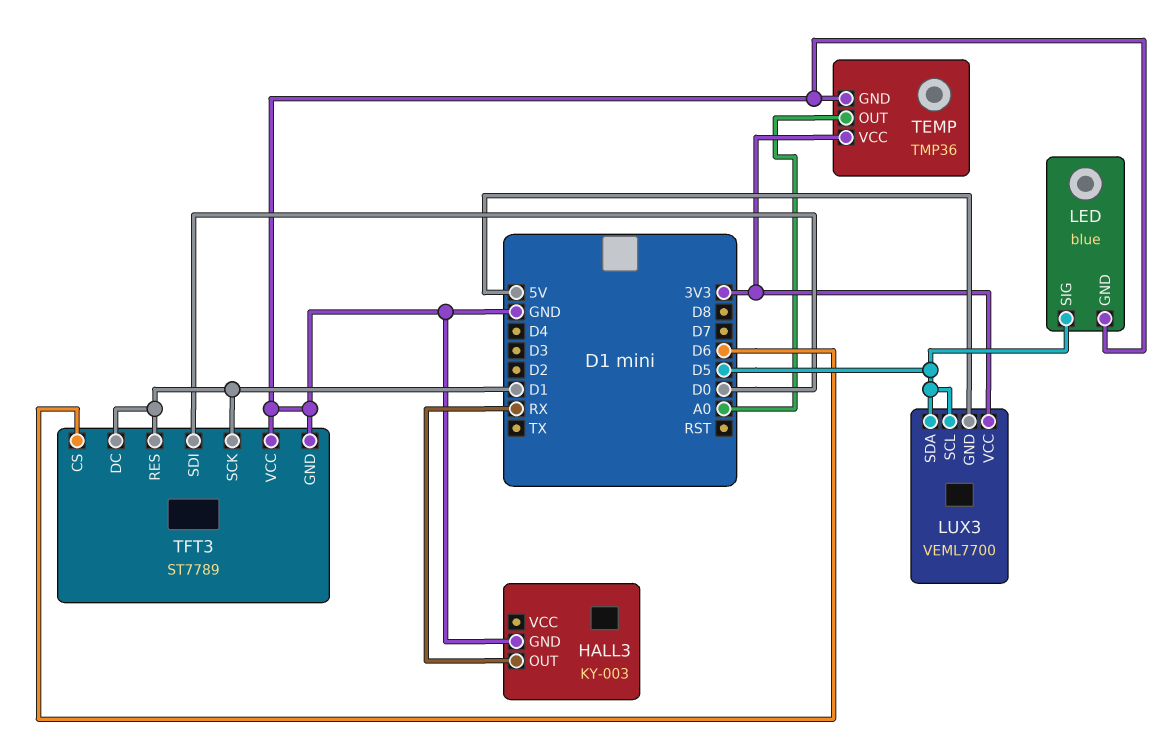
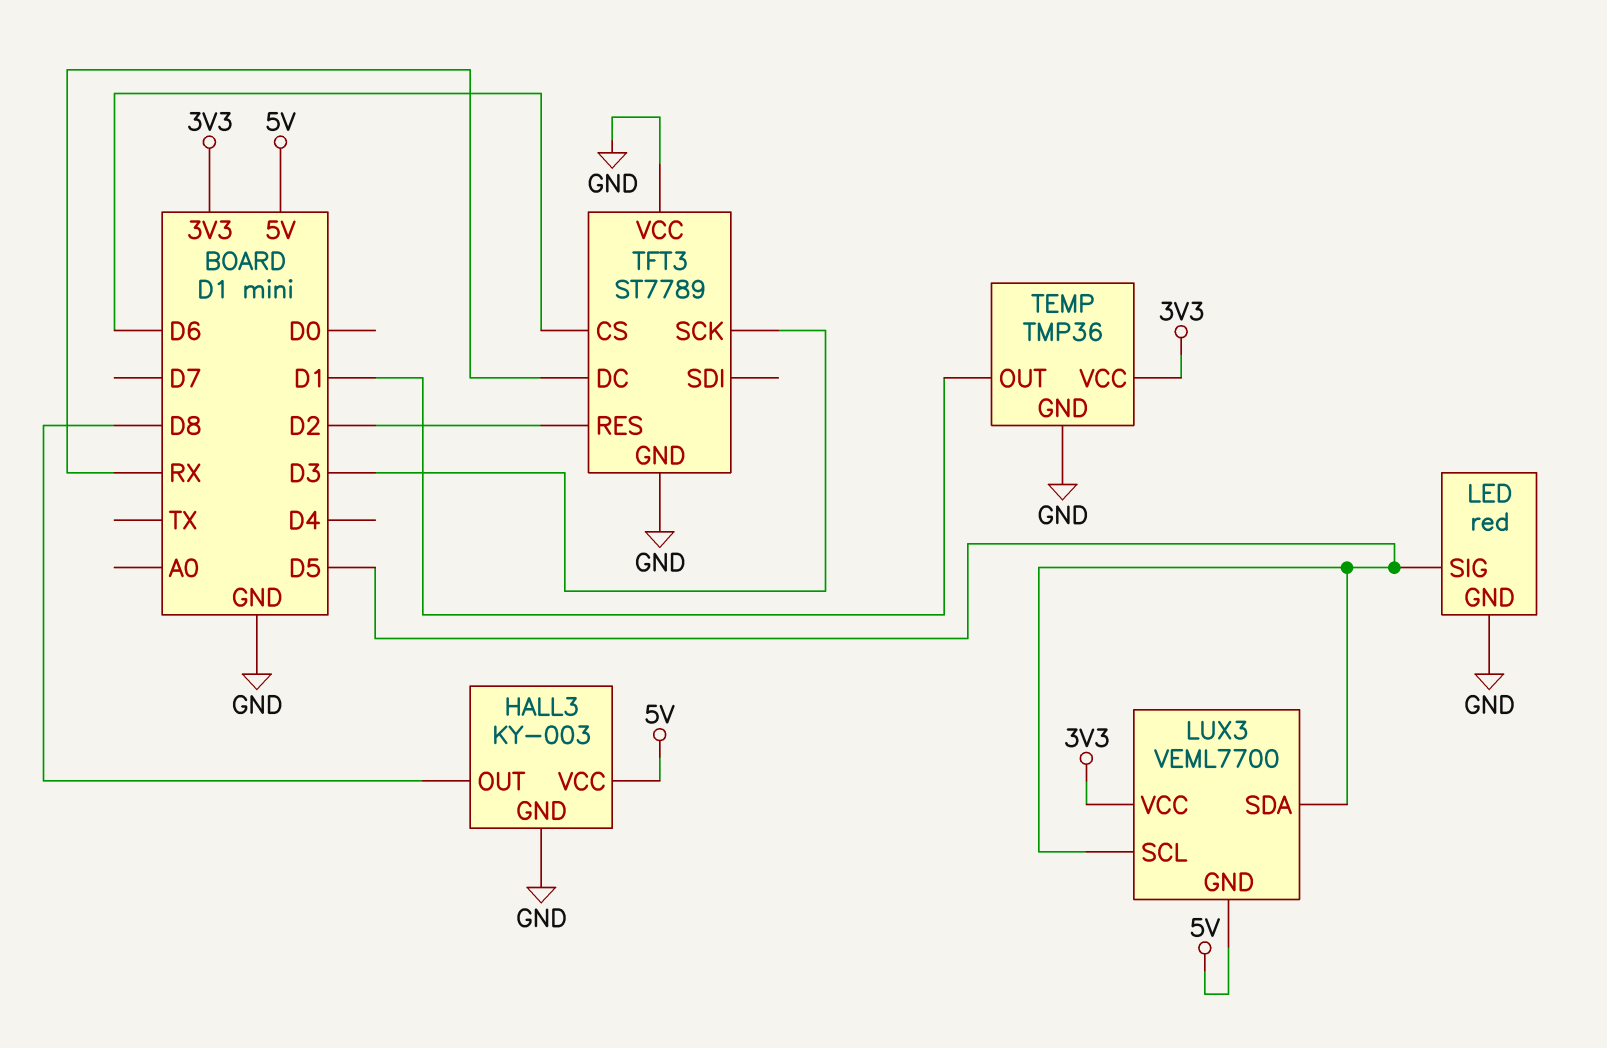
HALL3 pin OUT: RX -> D8
HALL3 pin VCC: none -> 5V
LED: blue -> red
TEMP pin OUT: A0 -> D1
TFT3 pin DC: D1 -> RX
TFT3 pin RES: D1 -> D2
TFT3 pin SCK: D1 -> D3
TFT3 pin SDI: D0 -> none

